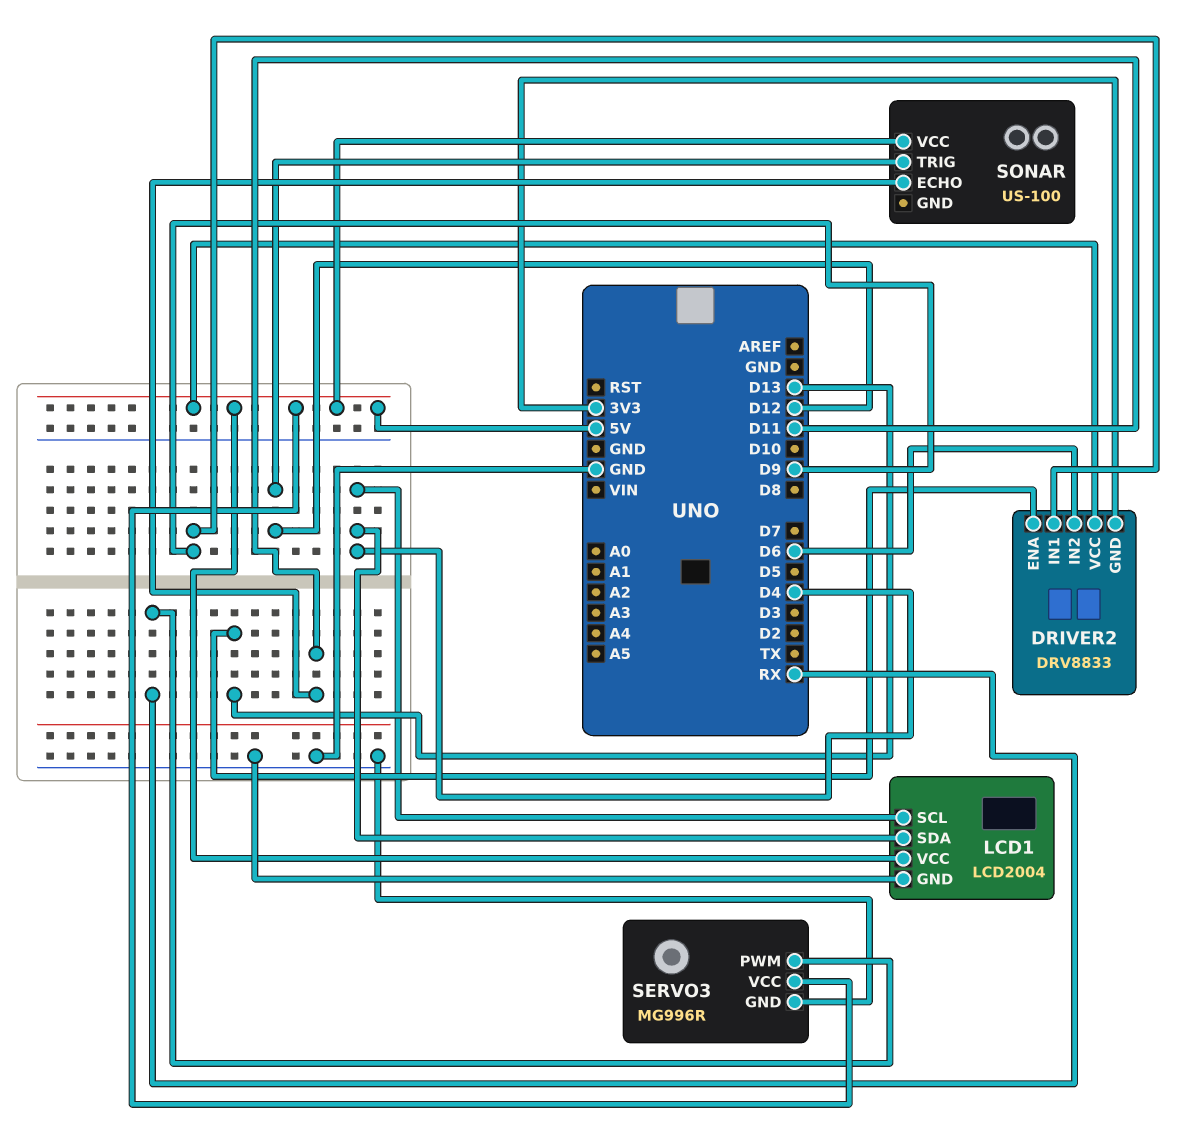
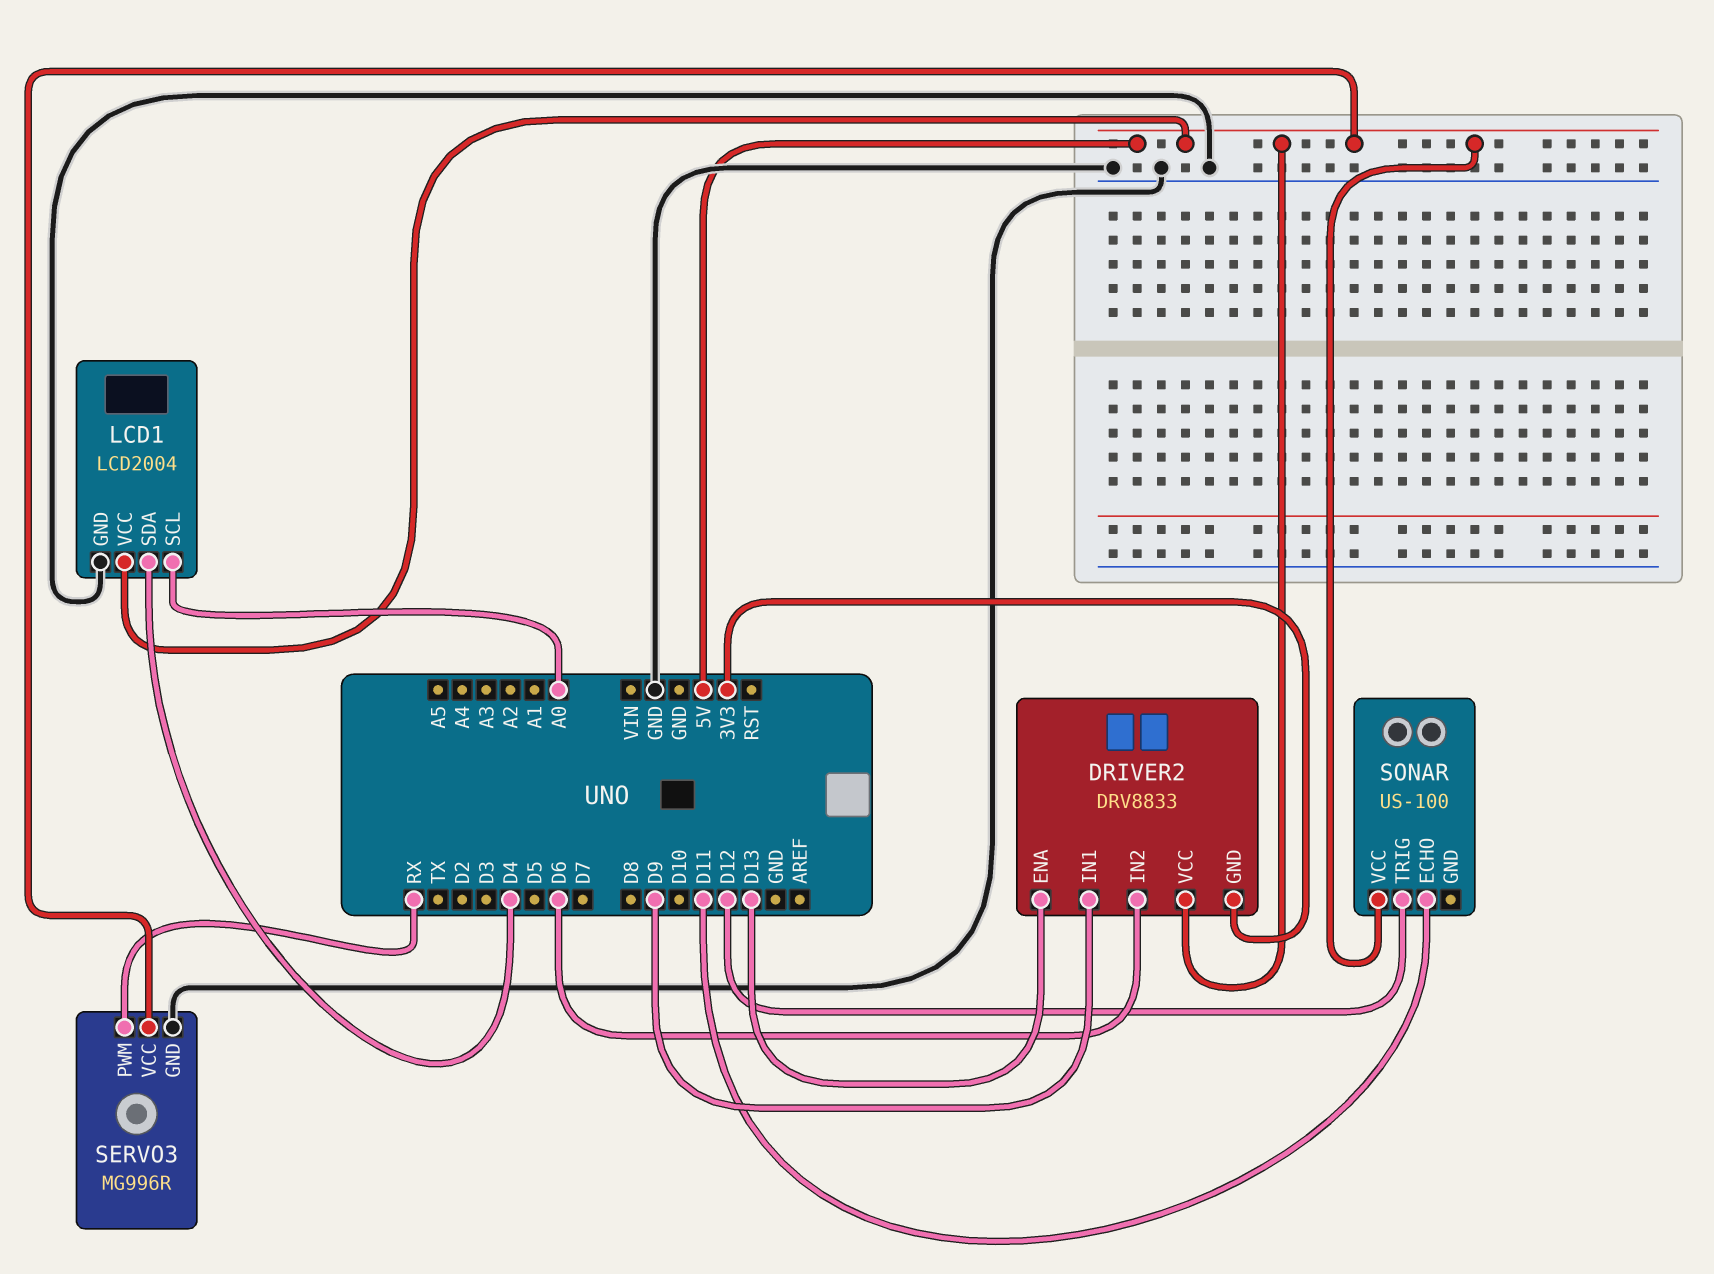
LCD1 pin SCL: D4 -> A0

